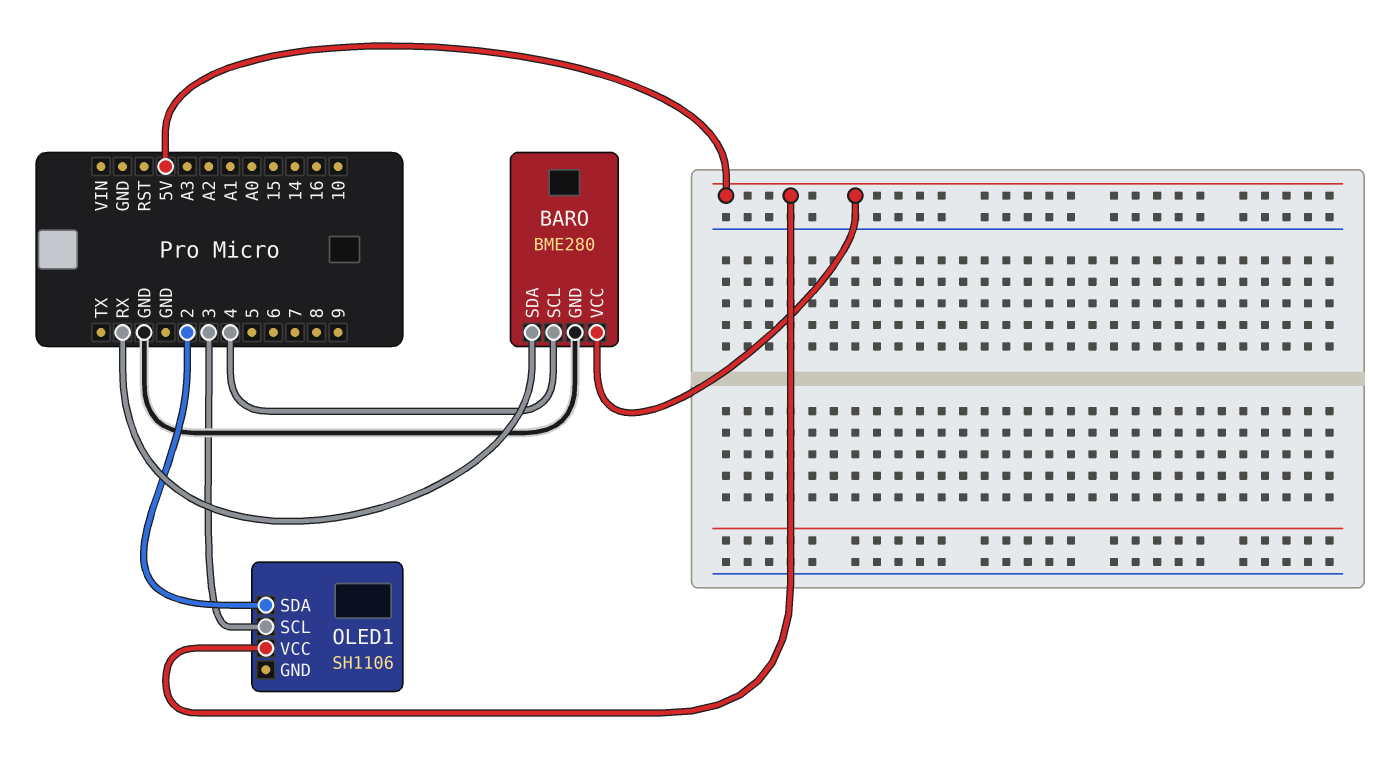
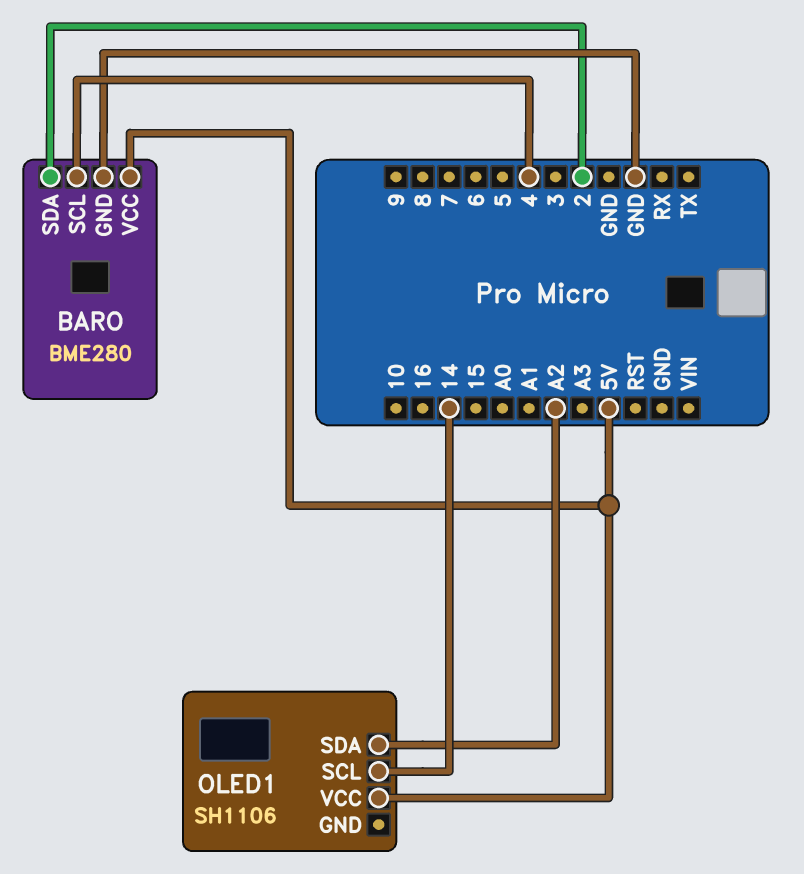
BARO pin SDA: RX -> 2
OLED1 pin SCL: 3 -> 14
OLED1 pin SDA: 2 -> A2

